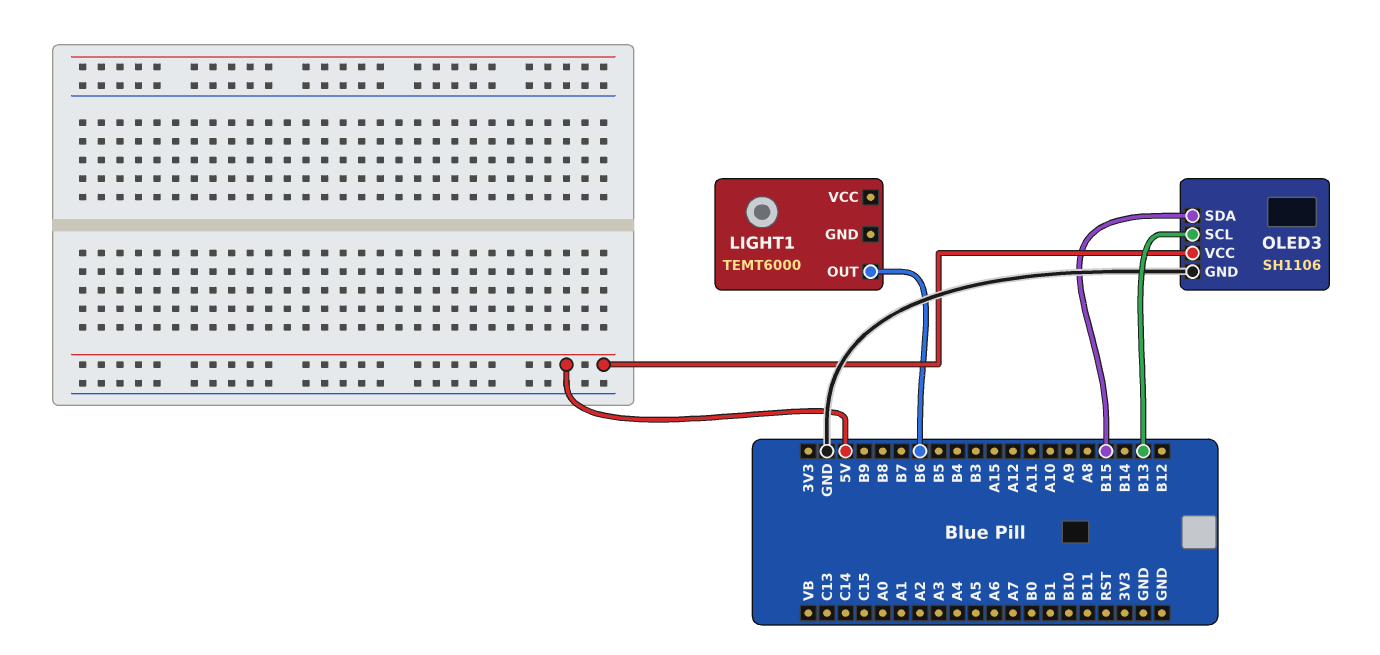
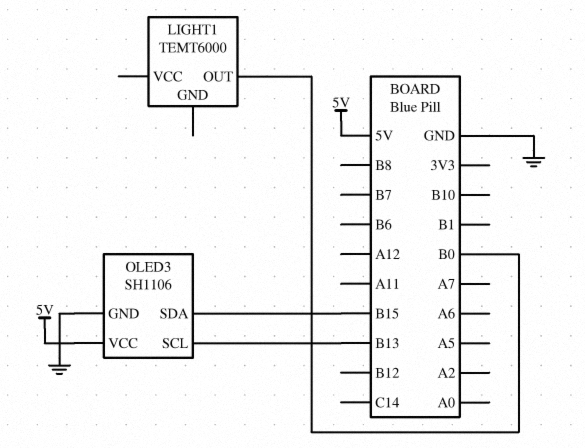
LIGHT1 pin OUT: B6 -> B0

